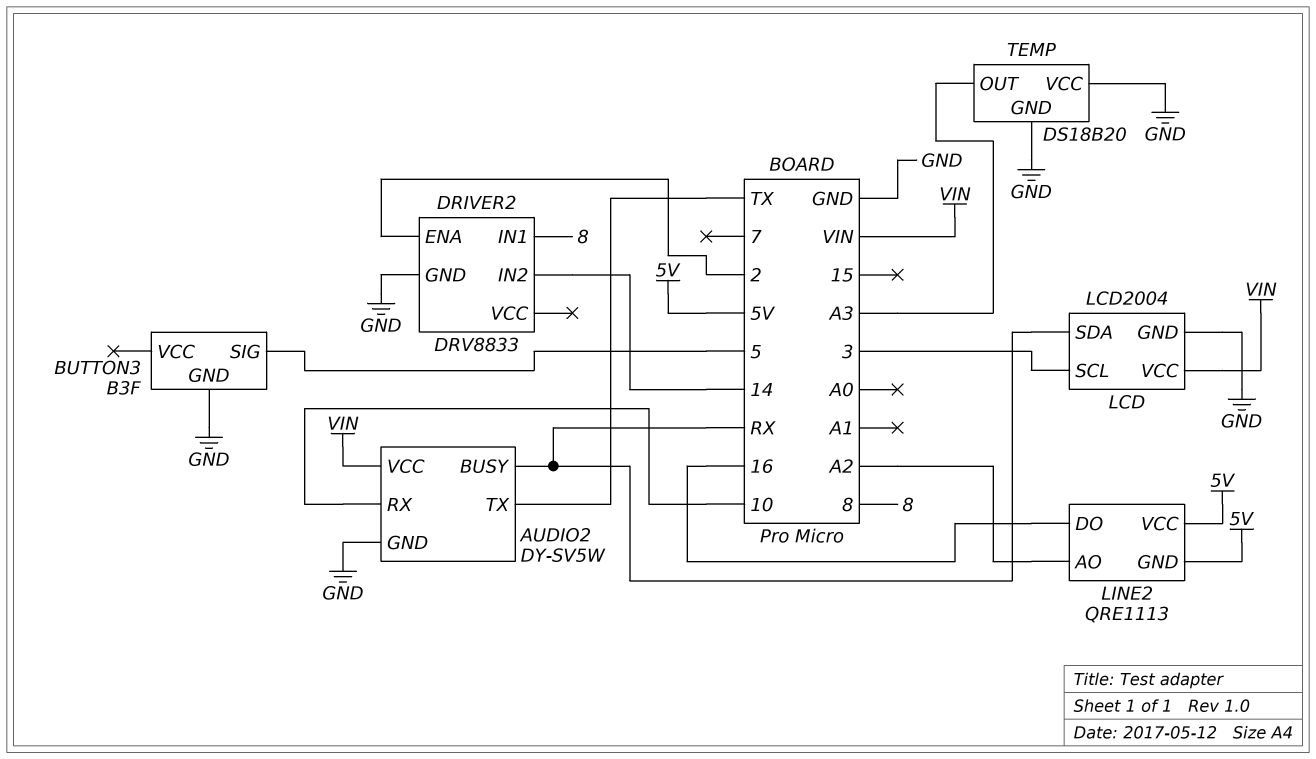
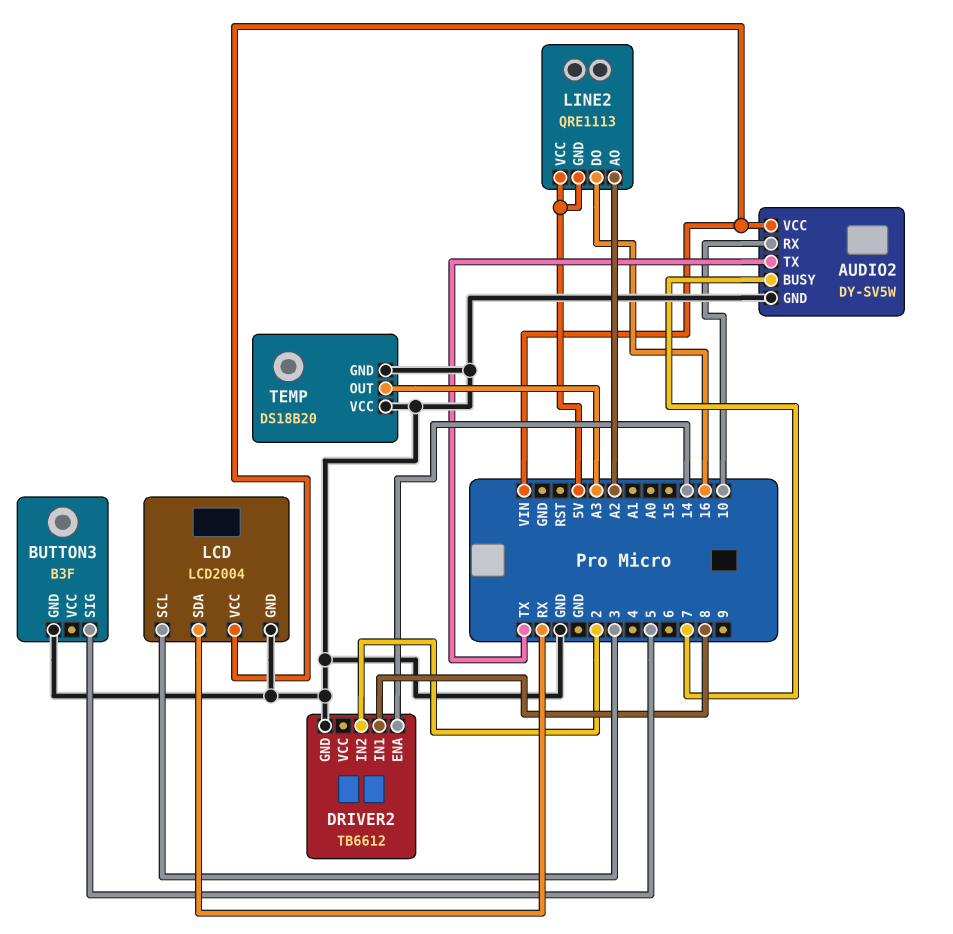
AUDIO2 pin BUSY: RX -> 7
DRIVER2: DRV8833 -> TB6612
DRIVER2 pin ENA: 2 -> 14
DRIVER2 pin IN2: 14 -> 2

